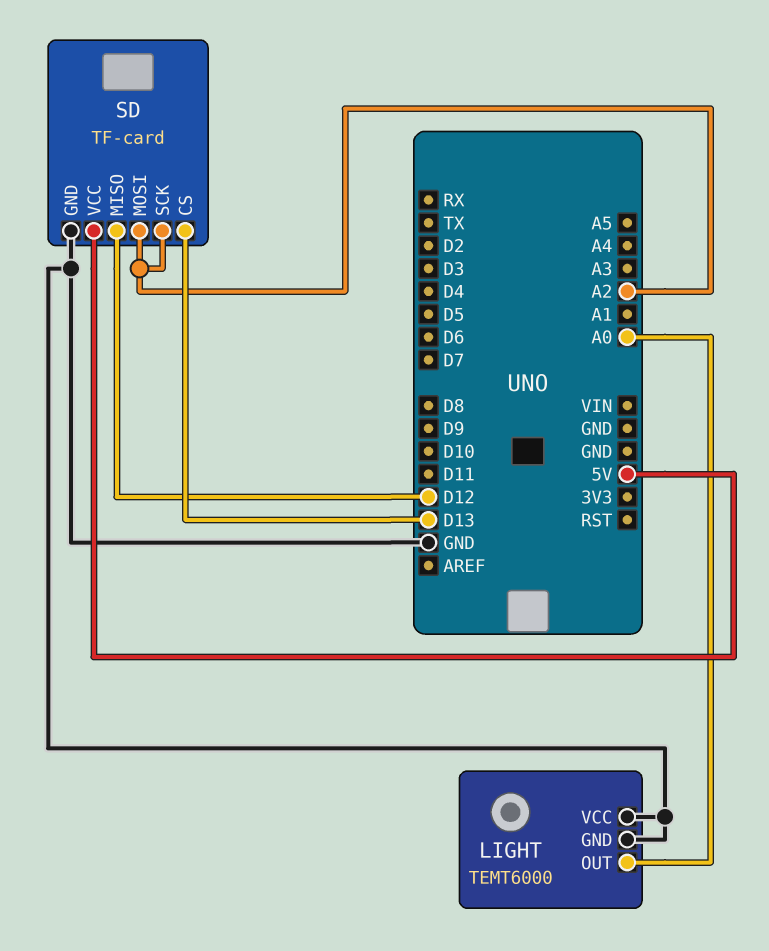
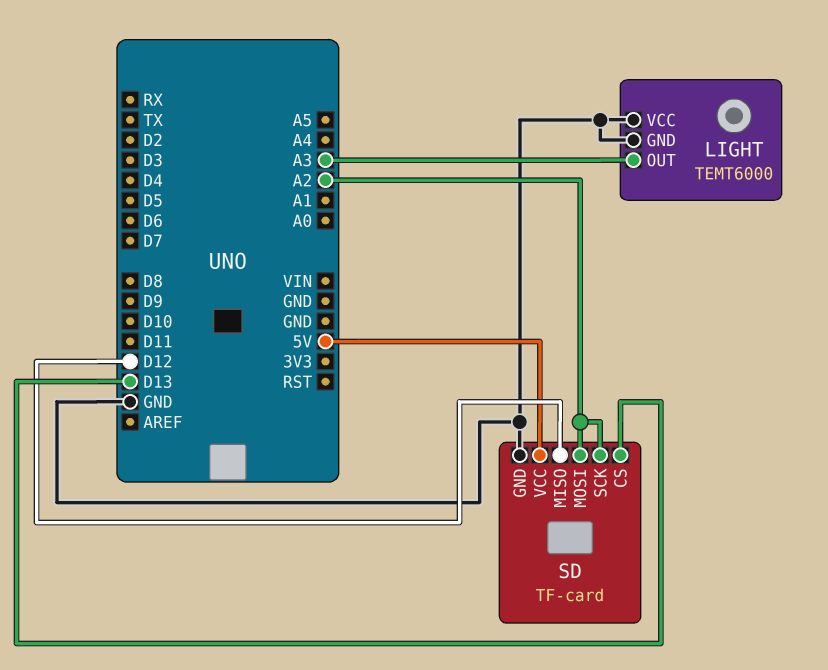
LIGHT pin OUT: A0 -> A3

